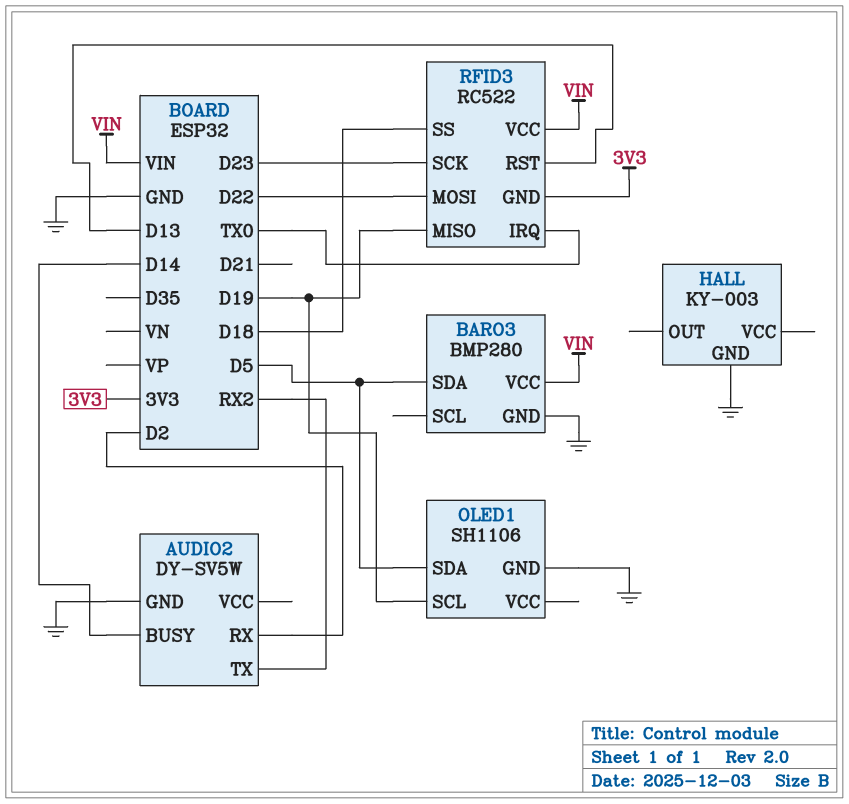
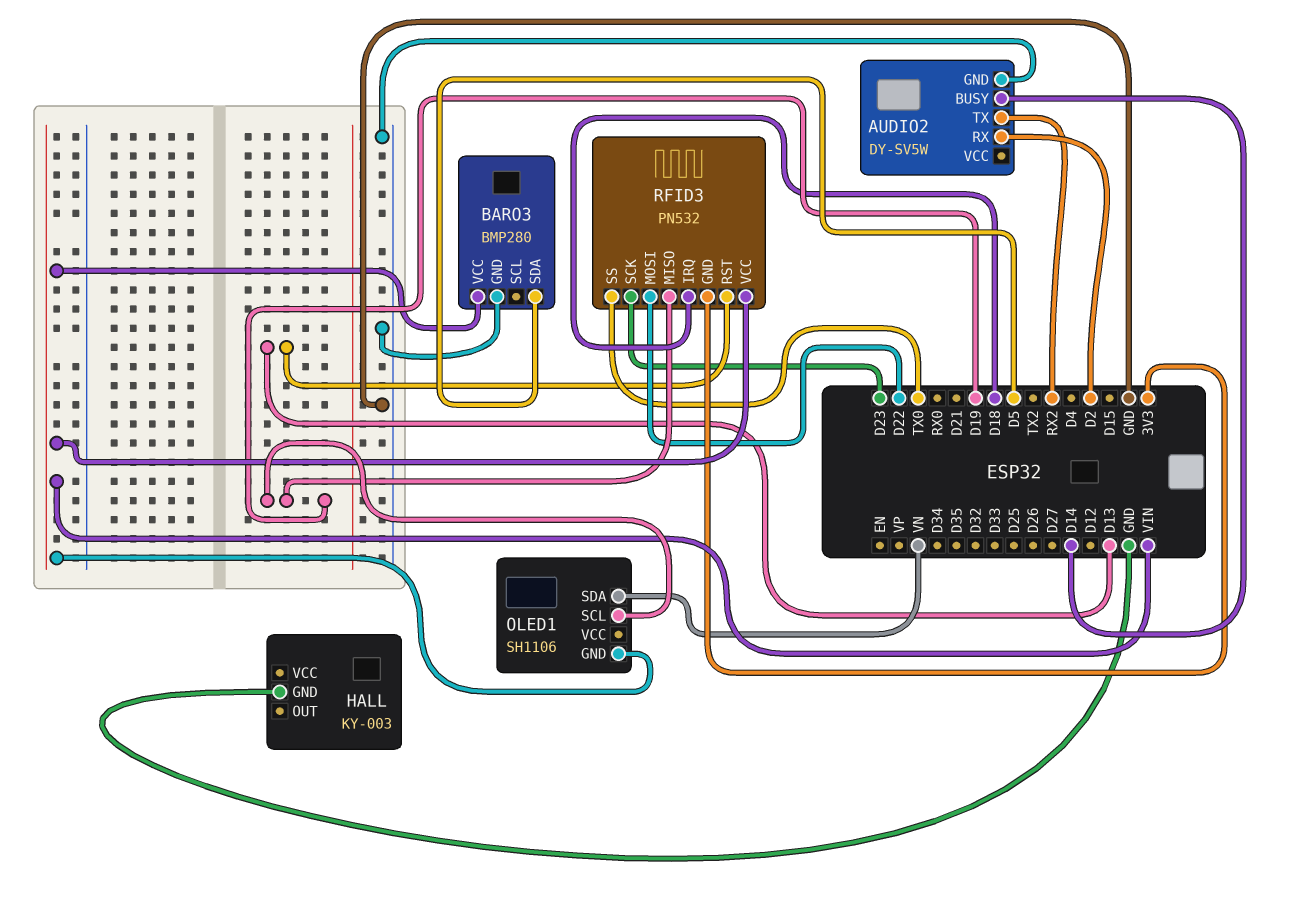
OLED1 pin GND: GND -> VIN
OLED1 pin SDA: D5 -> VN
RFID3: RC522 -> PN532
RFID3 pin IRQ: TX0 -> D18
RFID3 pin SS: D18 -> TX0

